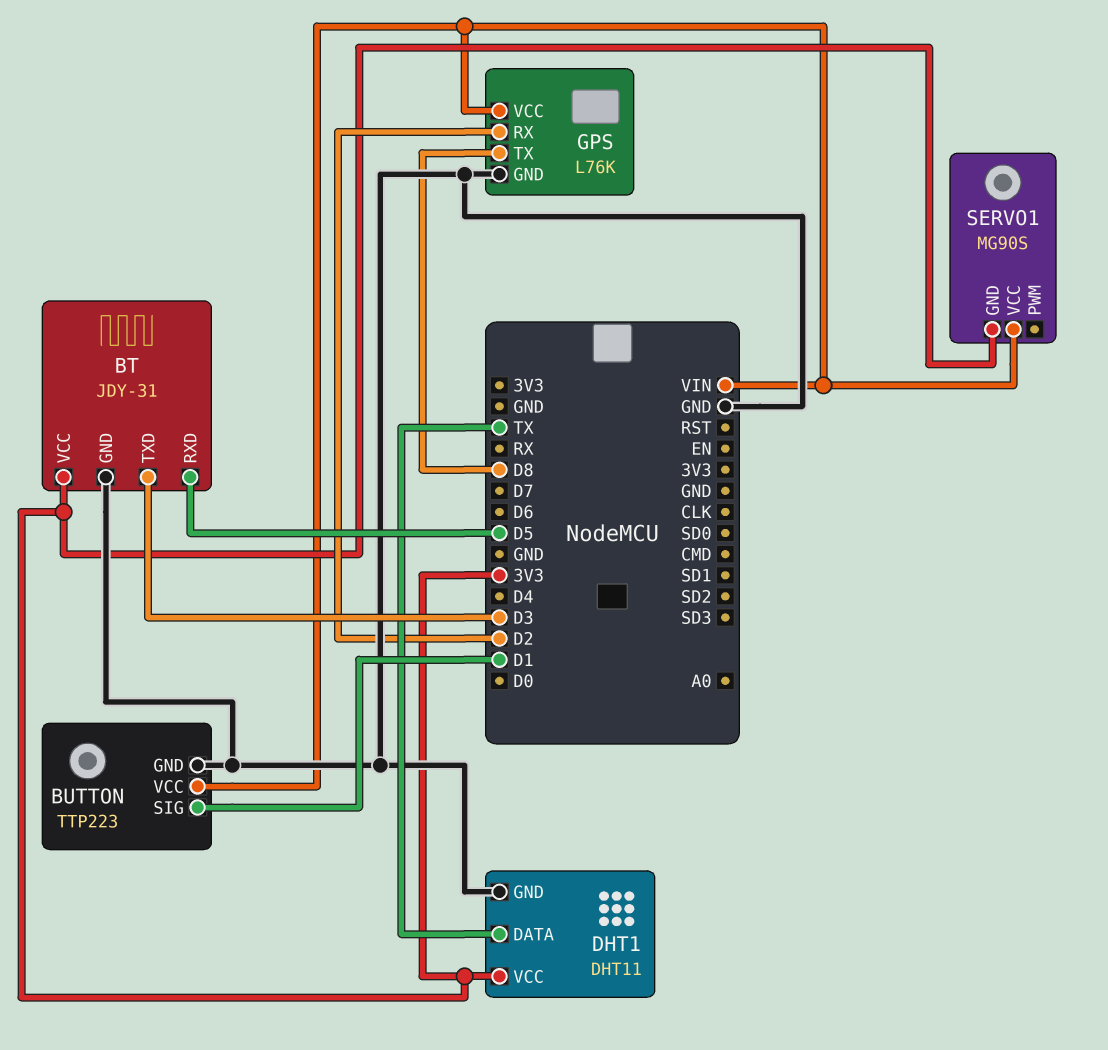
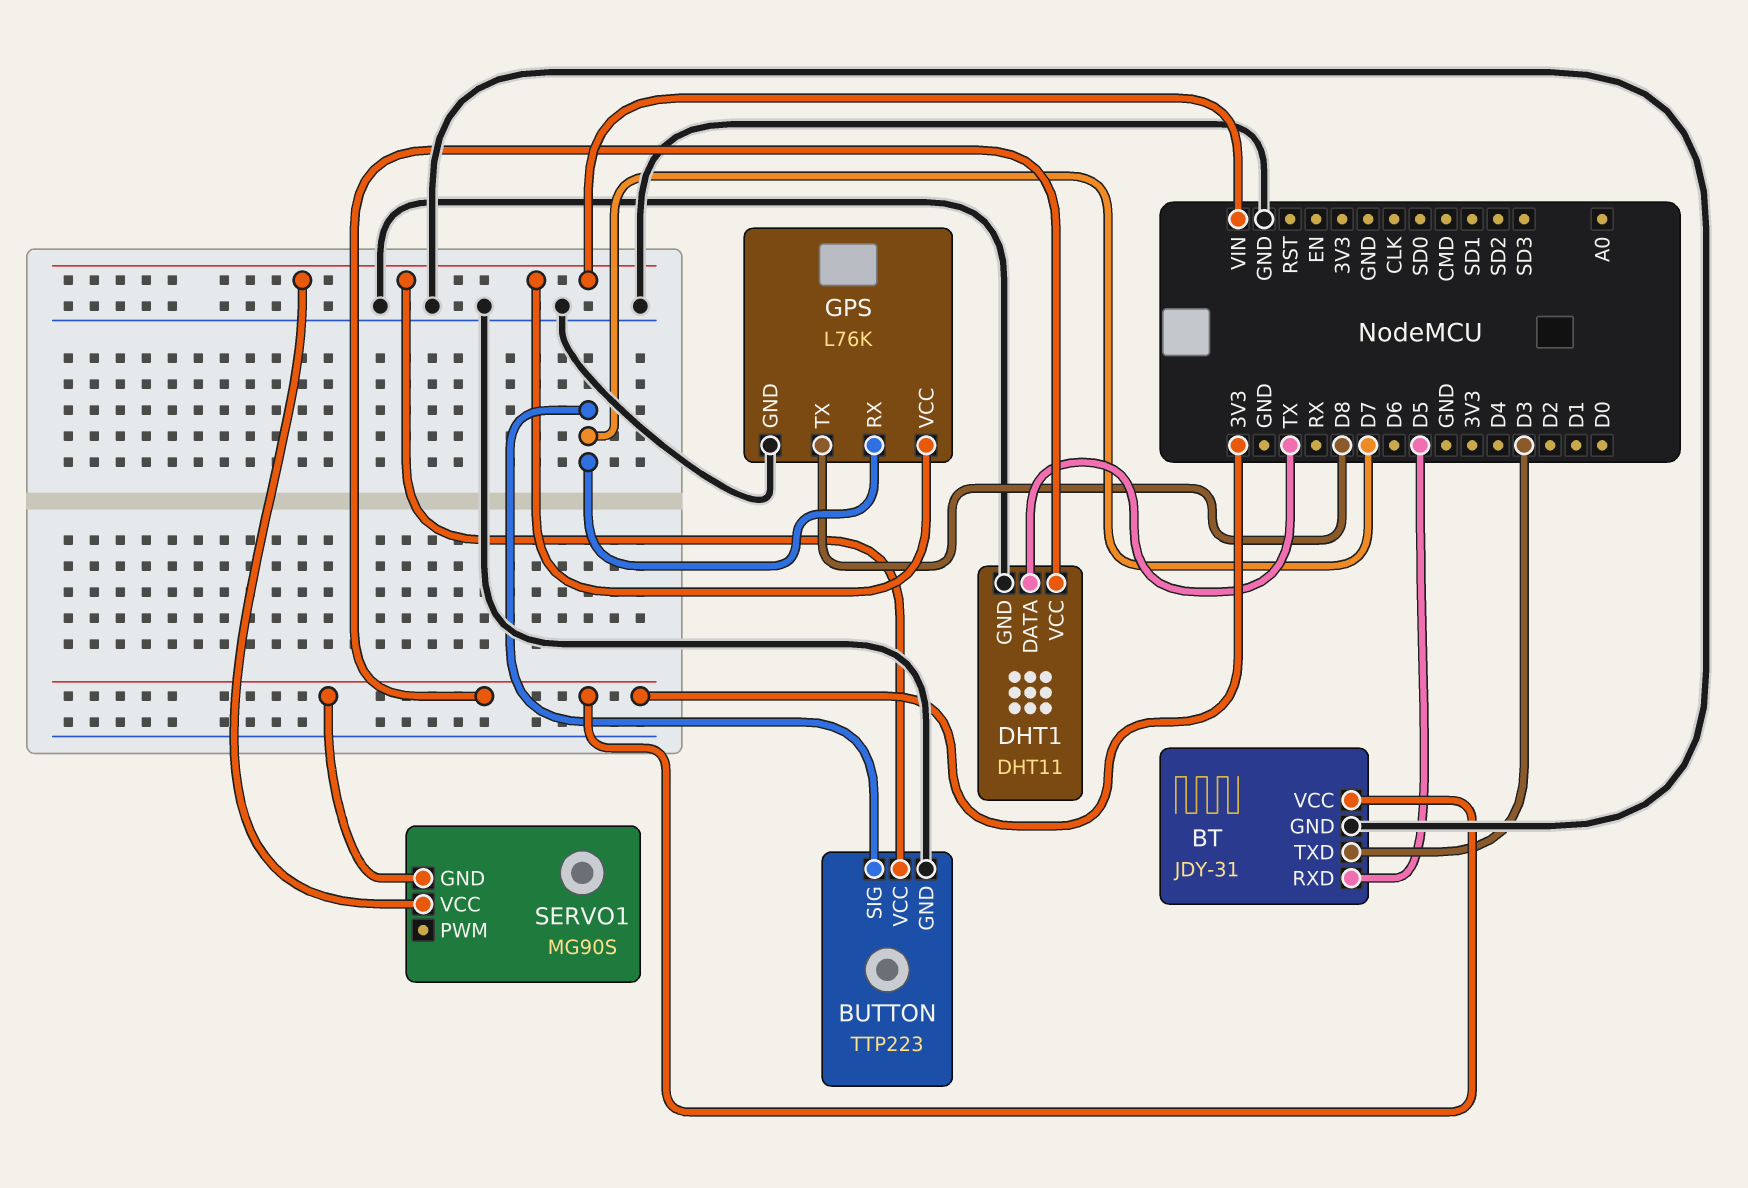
BUTTON pin SIG: D1 -> D7
GPS pin RX: D2 -> D7

